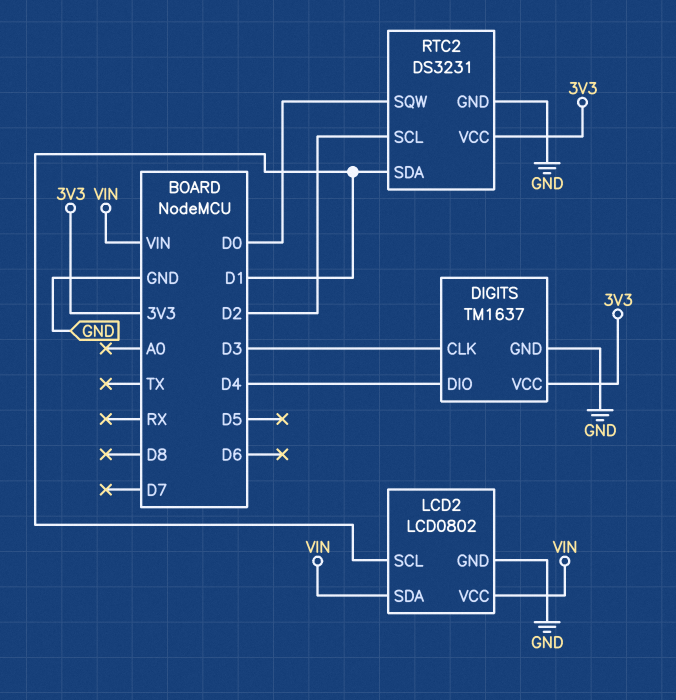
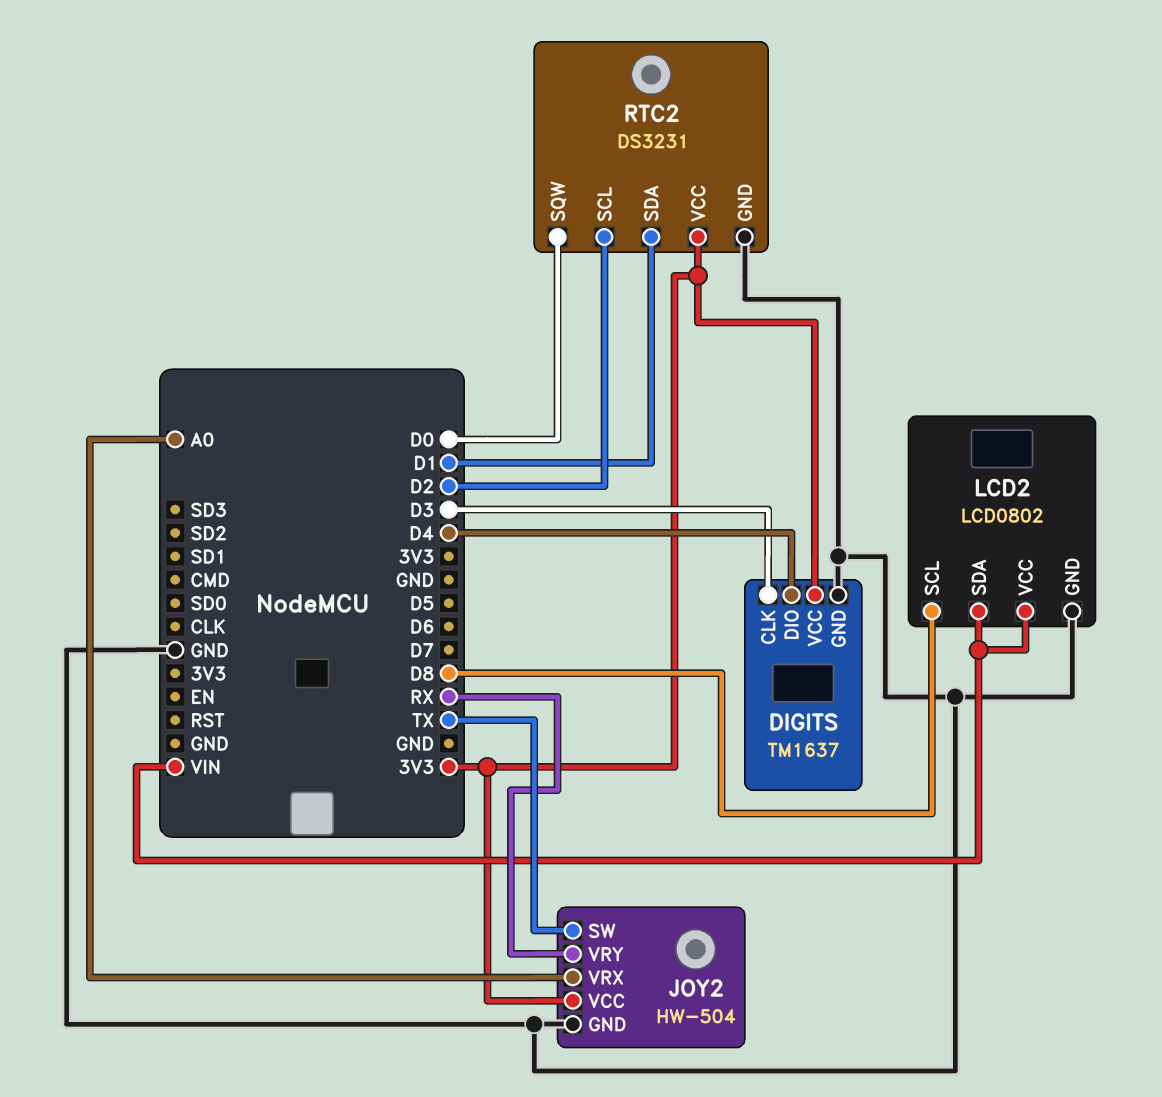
JOY2: none -> HW-504
JOY2 pin GND: none -> GND
JOY2 pin SW: none -> TX
JOY2 pin VCC: none -> 3V3
JOY2 pin VRX: none -> A0
JOY2 pin VRY: none -> RX
LCD2 pin SCL: D1 -> D8

